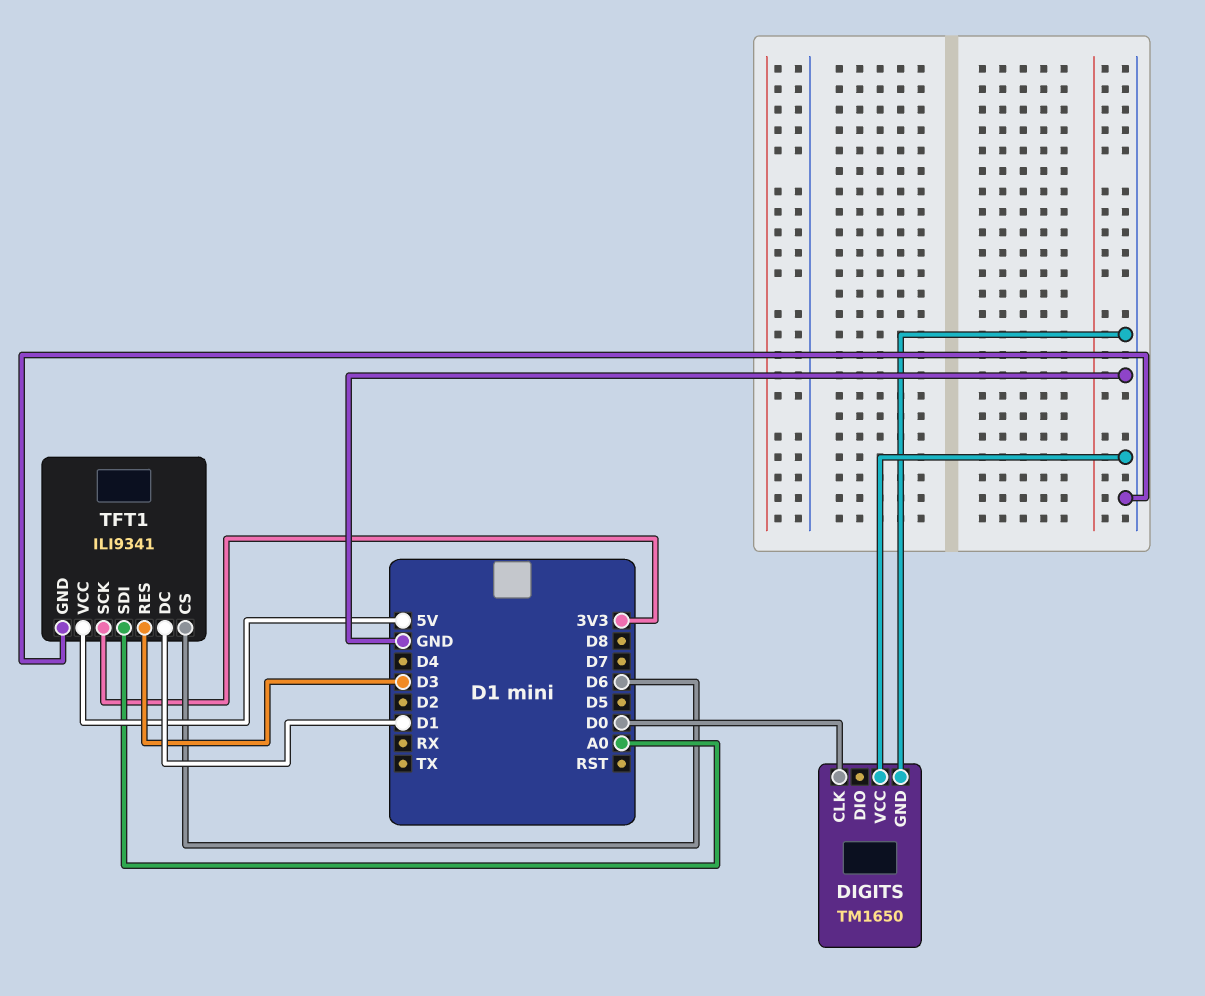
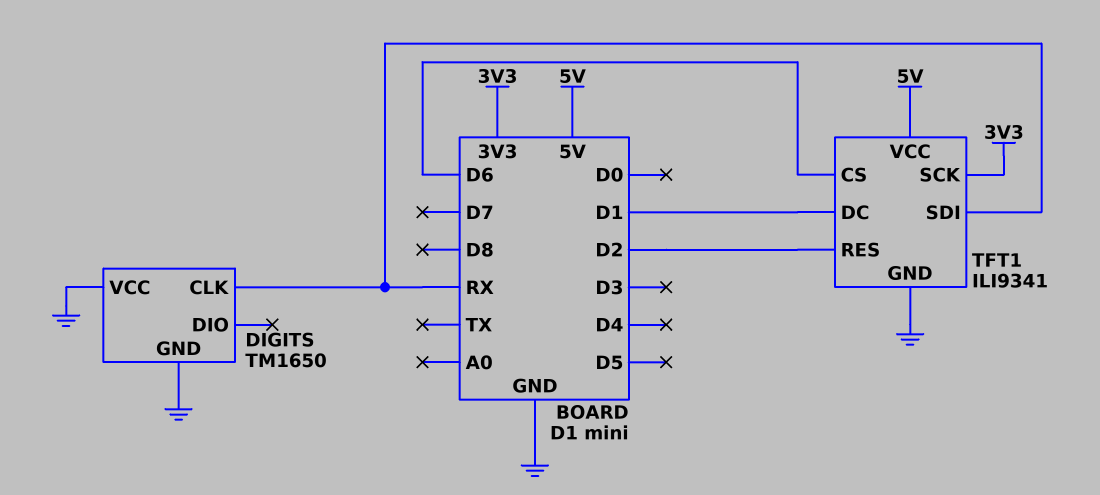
DIGITS pin CLK: D0 -> RX
TFT1 pin RES: D3 -> D2
TFT1 pin SDI: A0 -> RX

